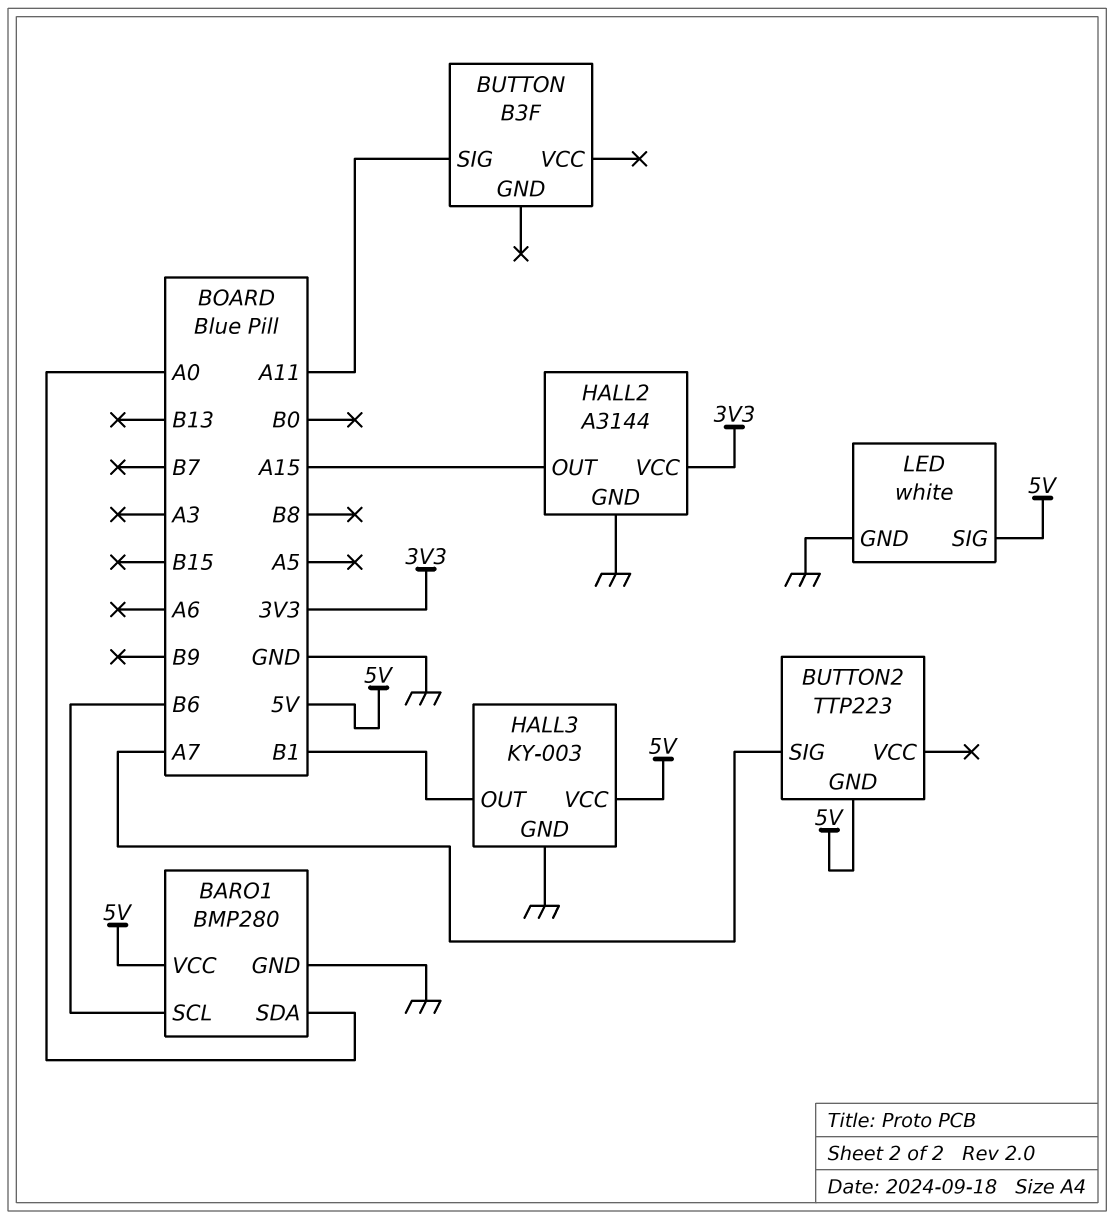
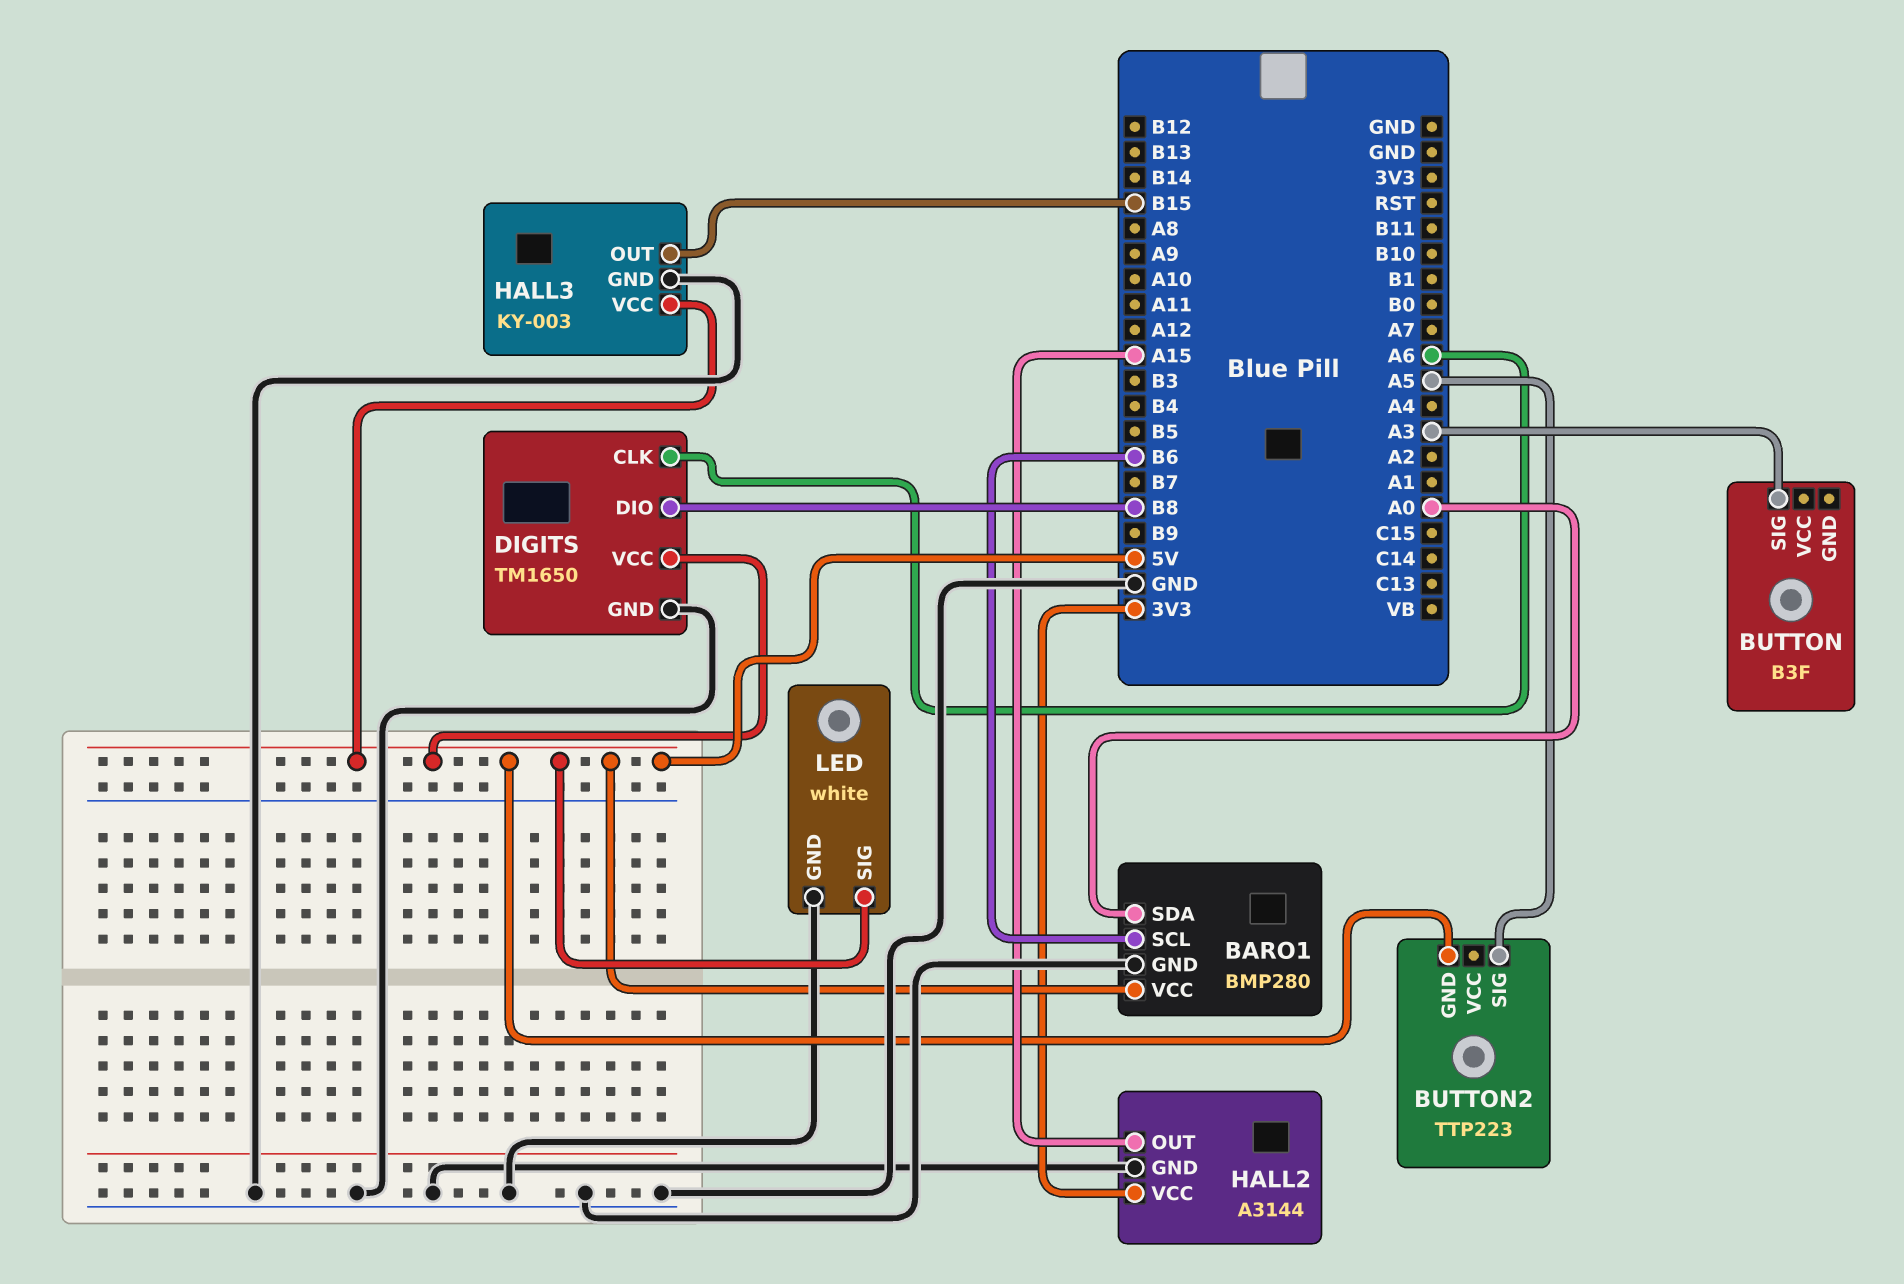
BUTTON pin SIG: A11 -> A3
BUTTON2 pin SIG: A7 -> A5
DIGITS: none -> TM1650
DIGITS pin CLK: none -> A6
DIGITS pin DIO: none -> B8
DIGITS pin GND: none -> GND
DIGITS pin VCC: none -> 5V
HALL3 pin OUT: B1 -> B15

